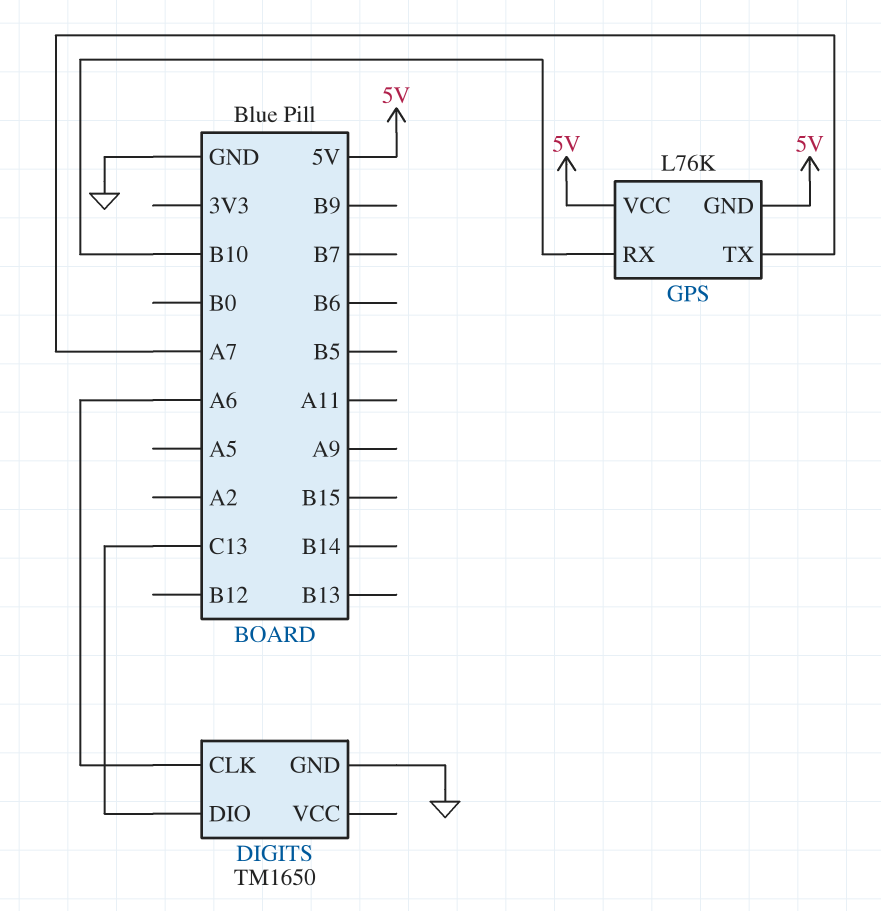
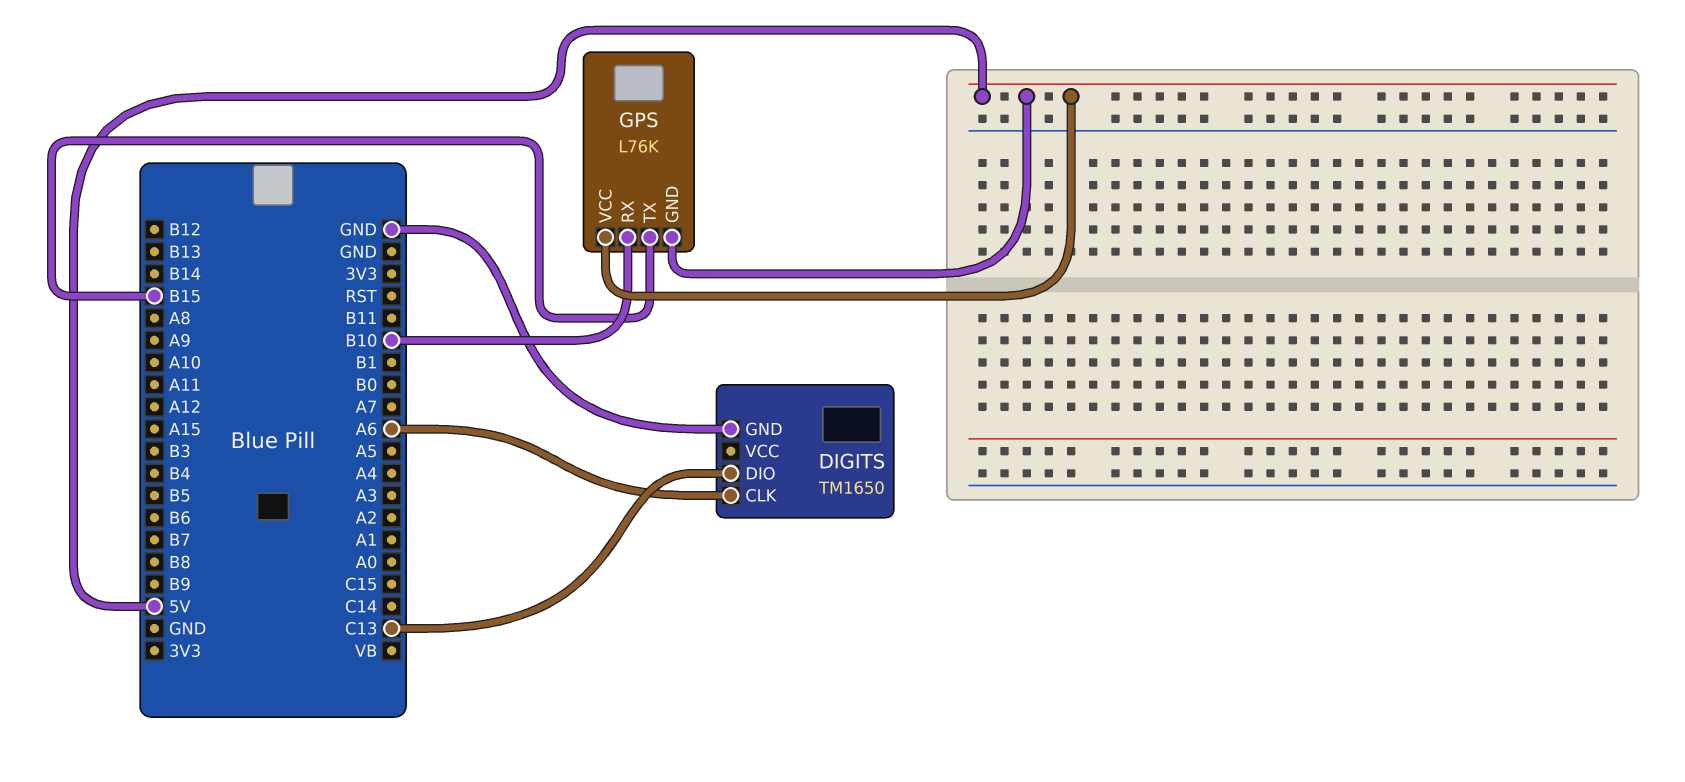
GPS pin TX: A7 -> B15

